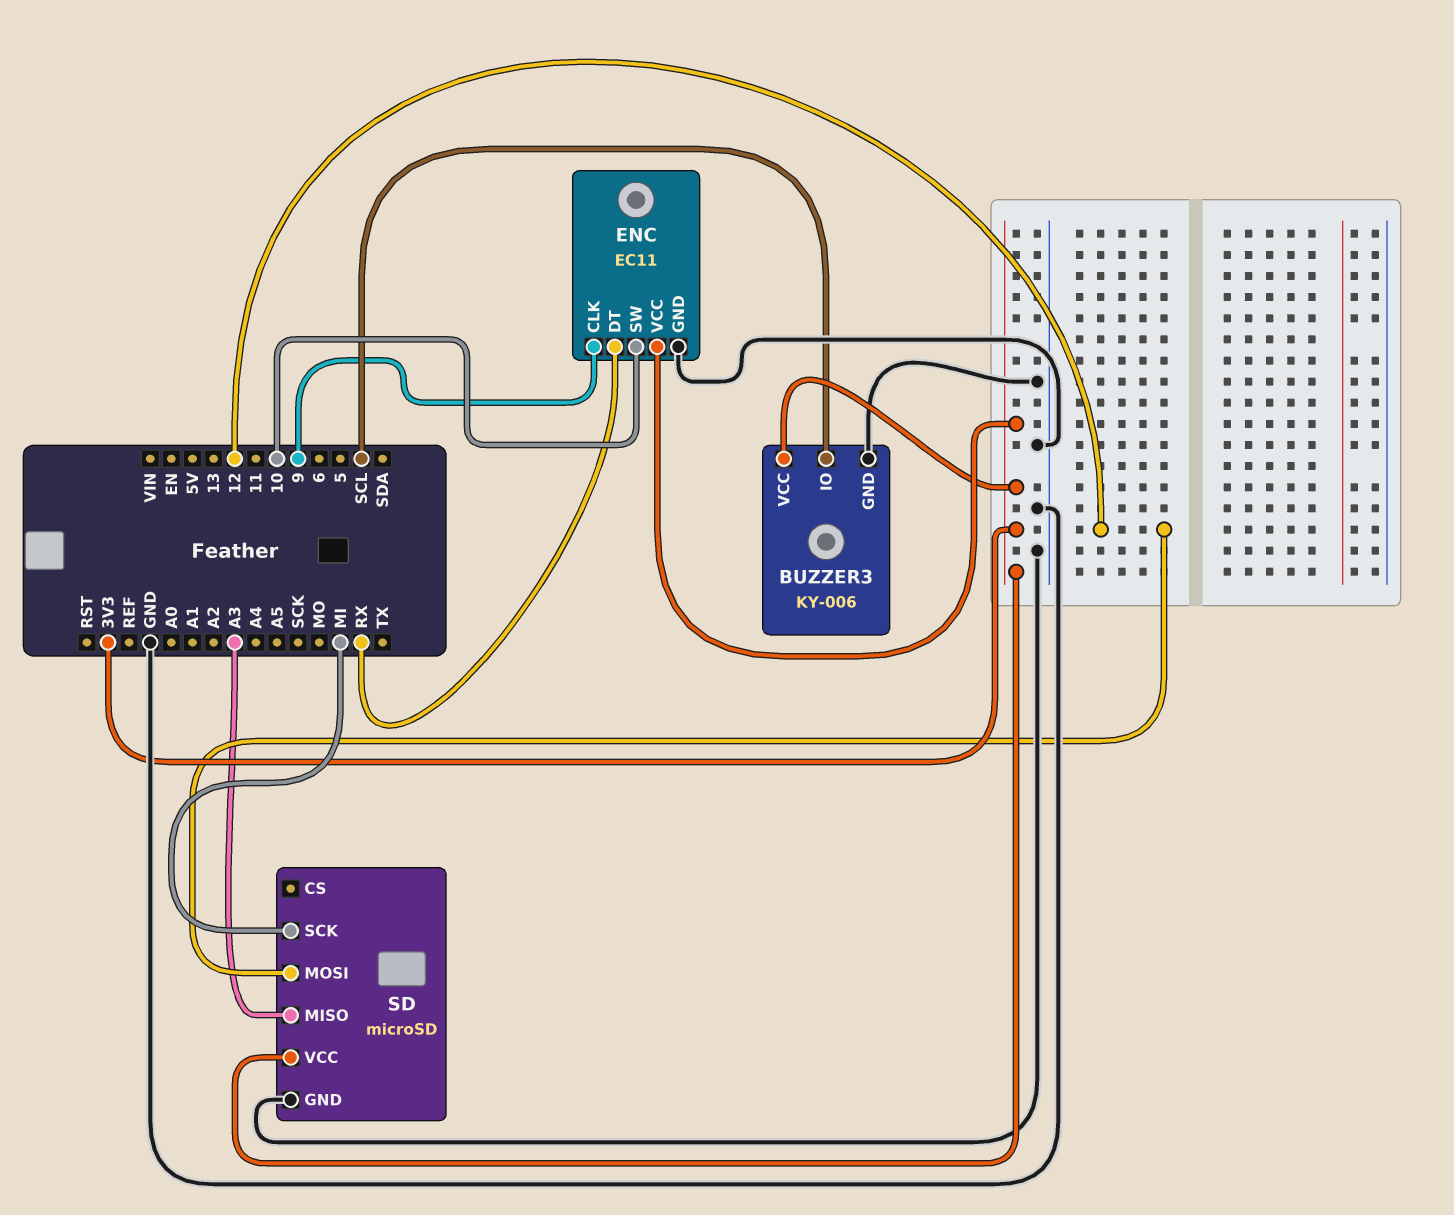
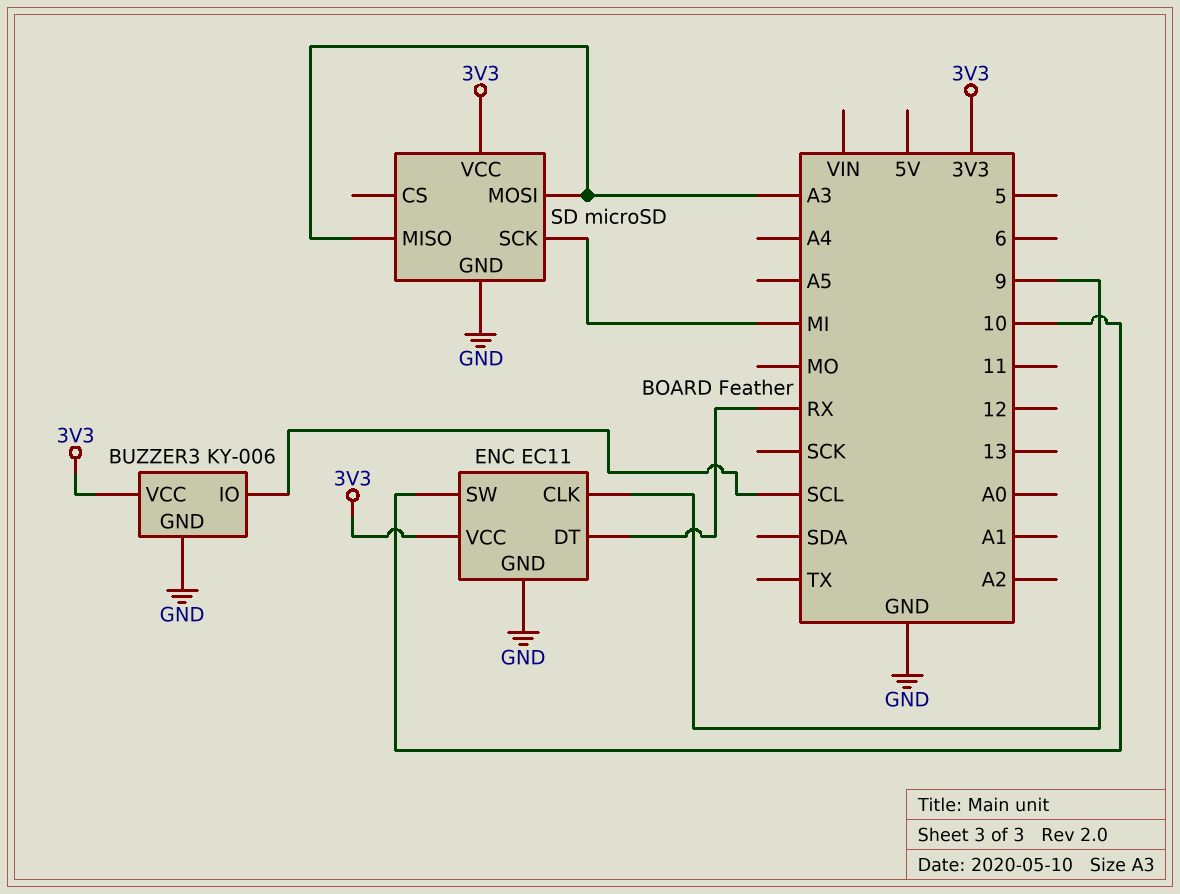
SD pin MOSI: 12 -> A3

